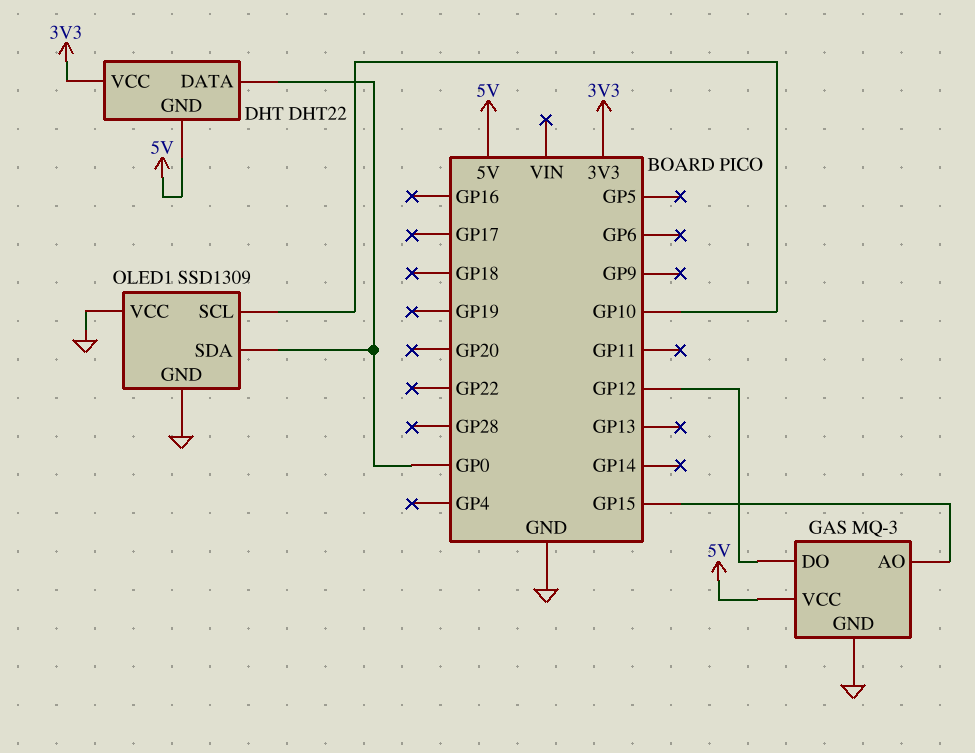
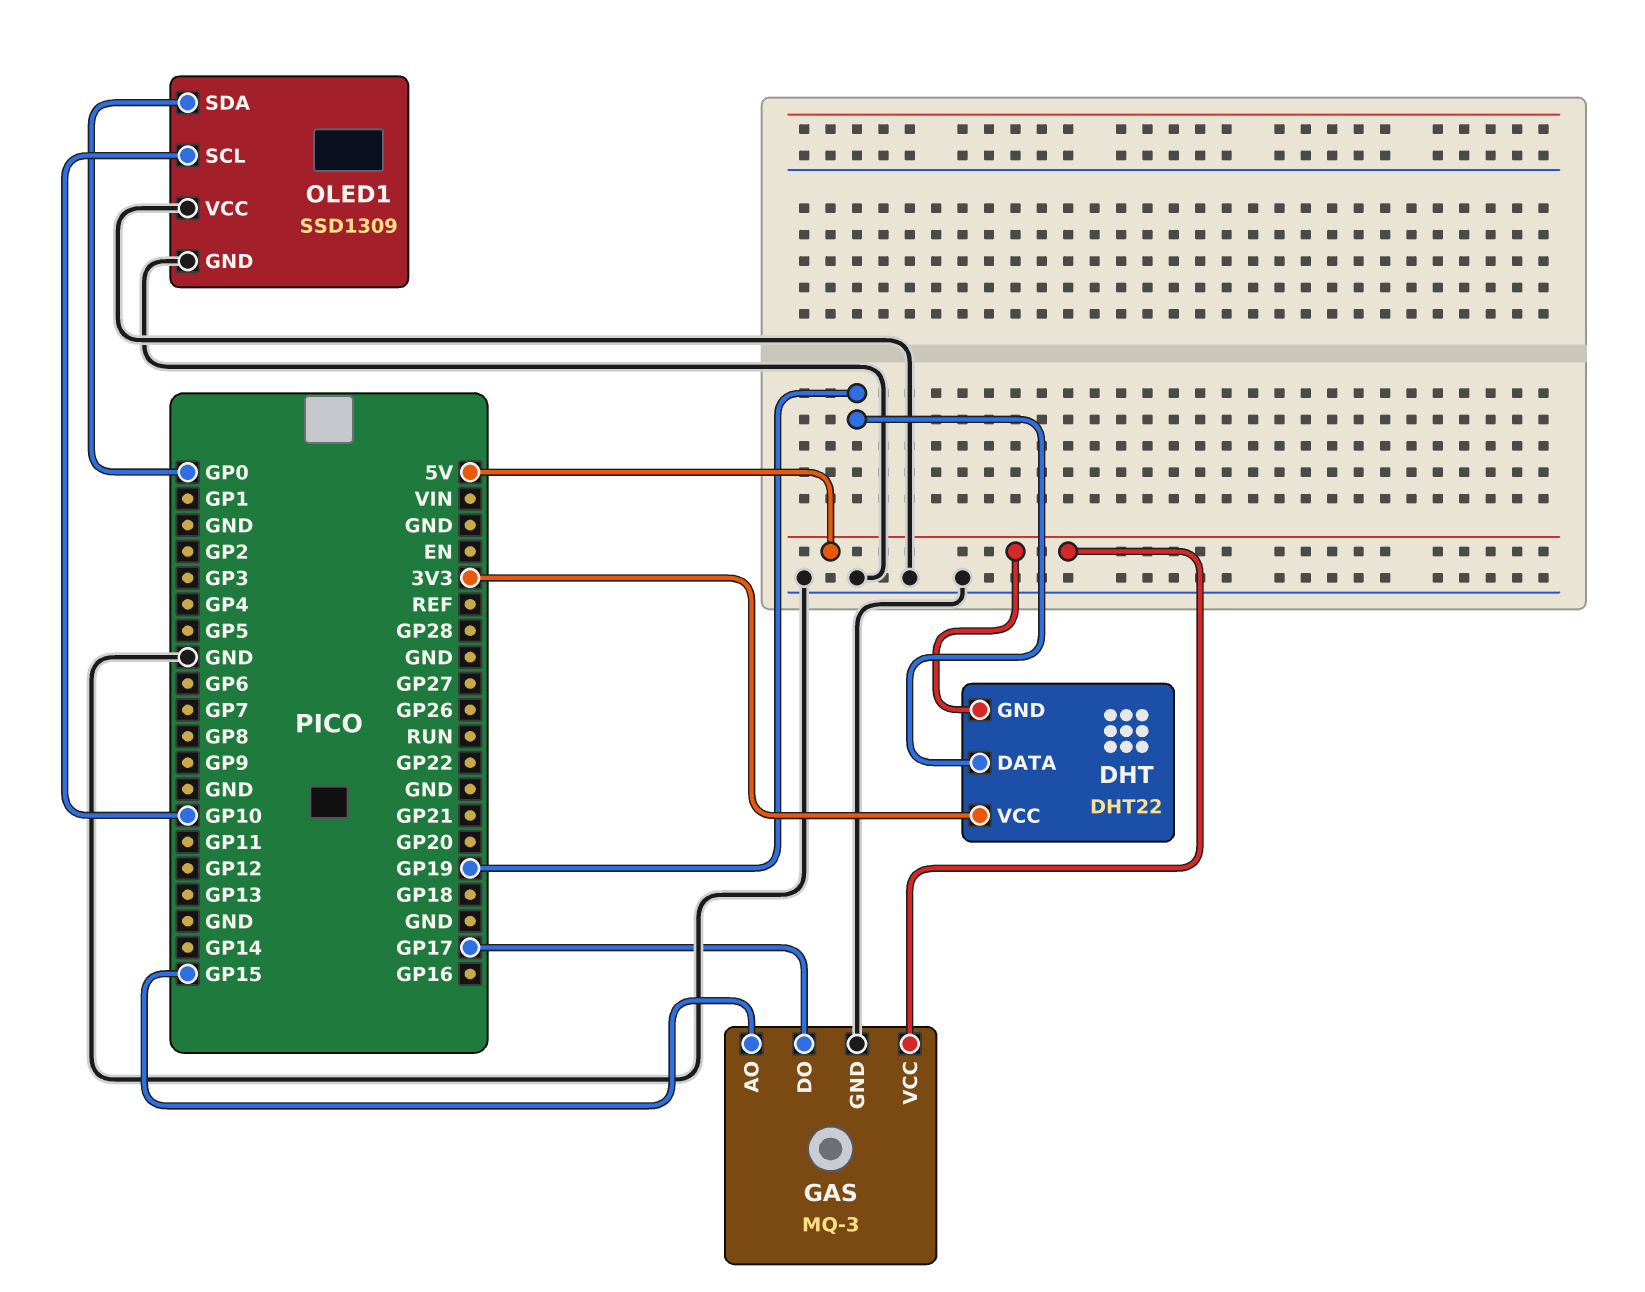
DHT pin DATA: GP0 -> GP19
GAS pin DO: GP12 -> GP17

